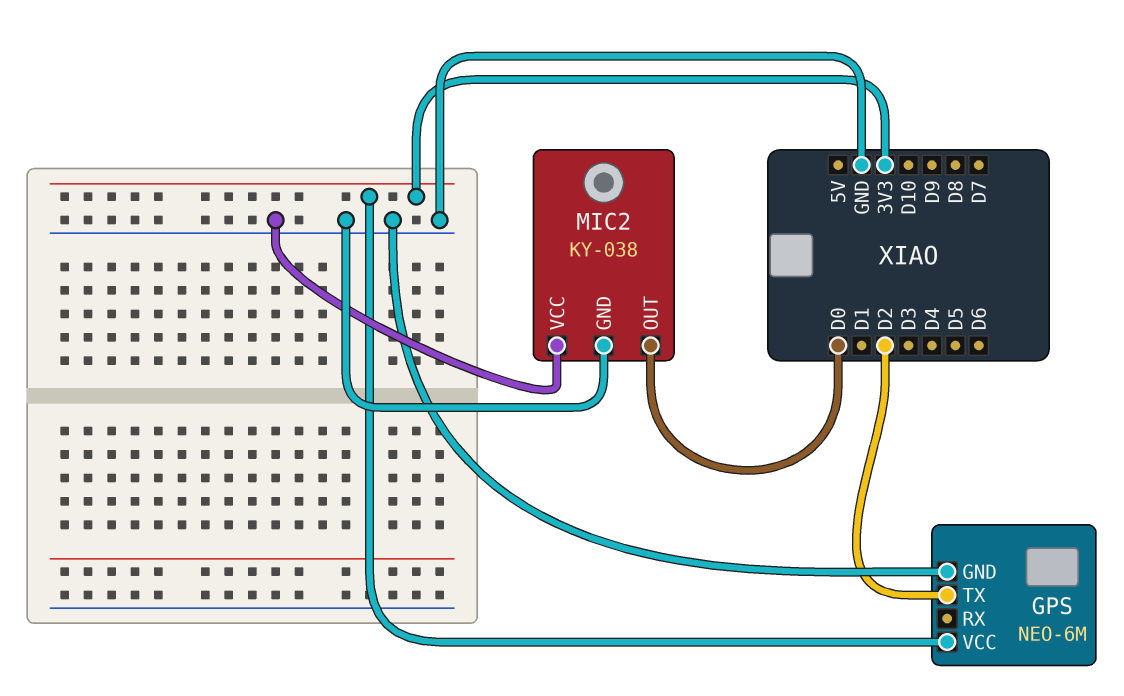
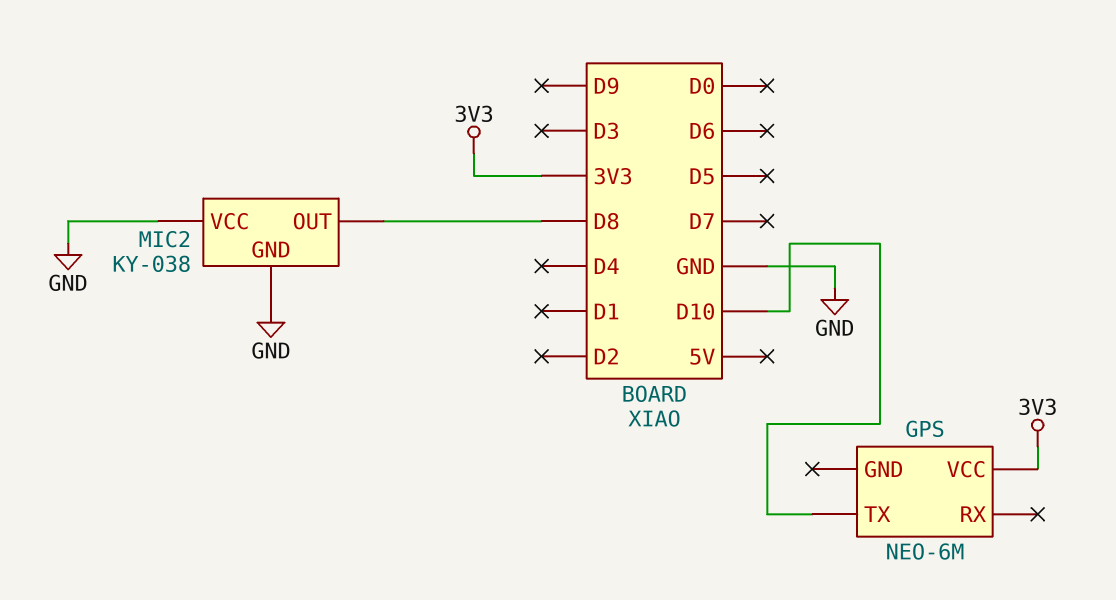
GPS pin GND: GND -> none
GPS pin TX: D2 -> D10
MIC2 pin OUT: D0 -> D8

